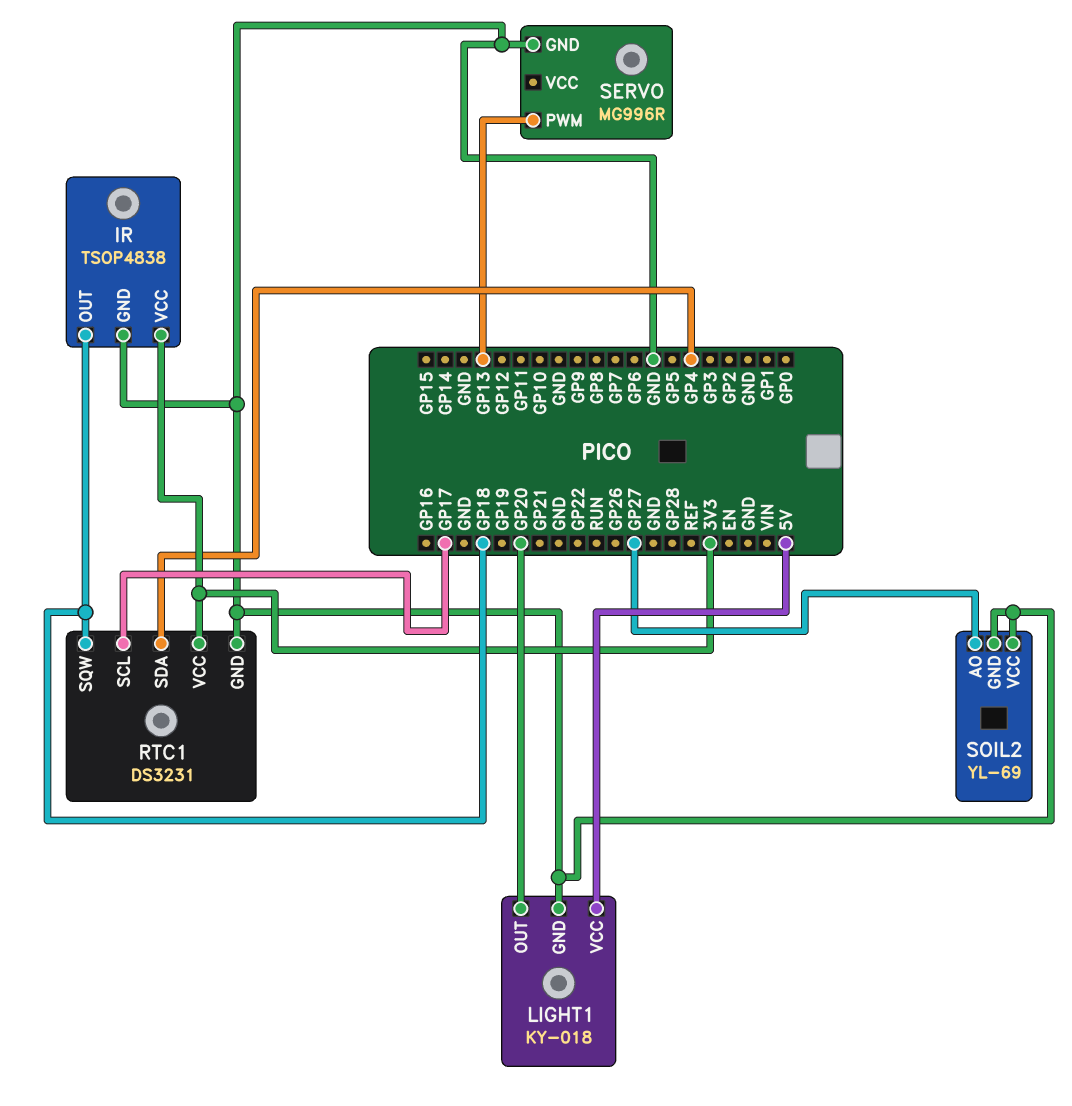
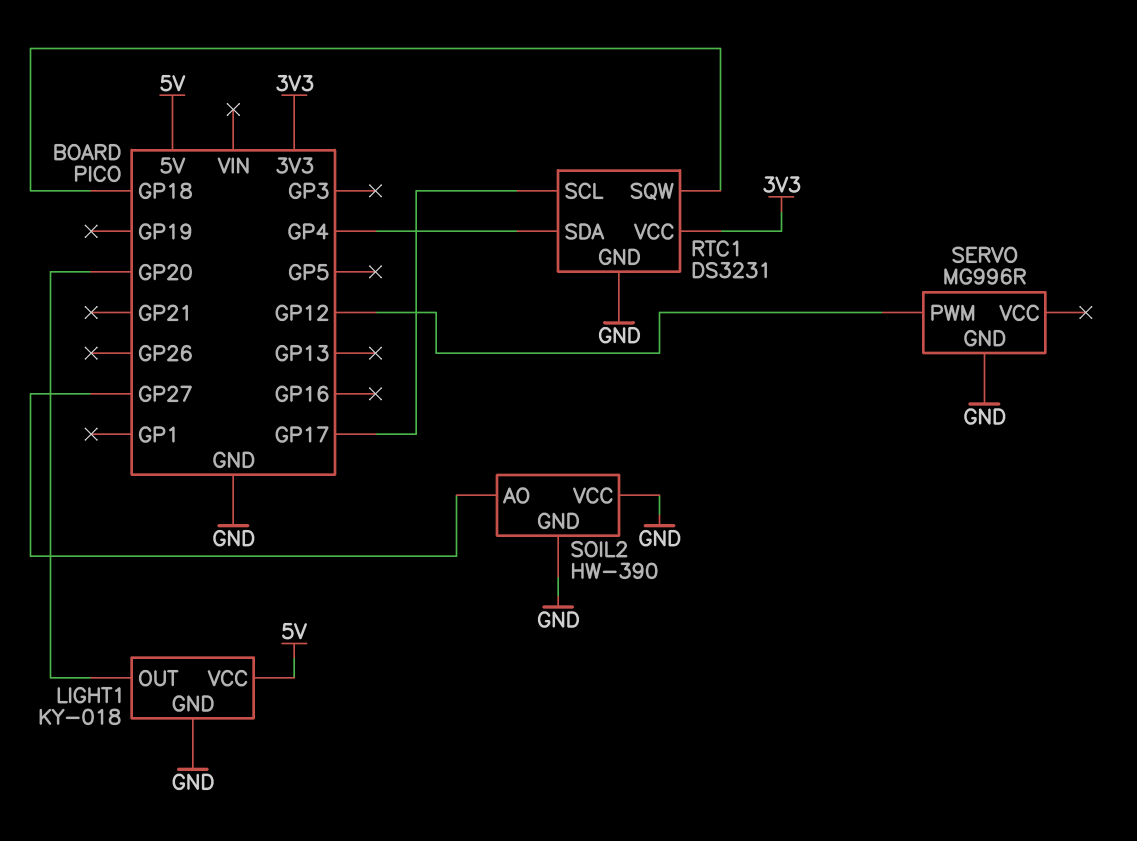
IR: TSOP4838 -> none
IR pin GND: GND -> none
IR pin OUT: GP18 -> none
IR pin VCC: 3V3 -> none
SERVO pin PWM: GP13 -> GP12
SOIL2: YL-69 -> HW-390

